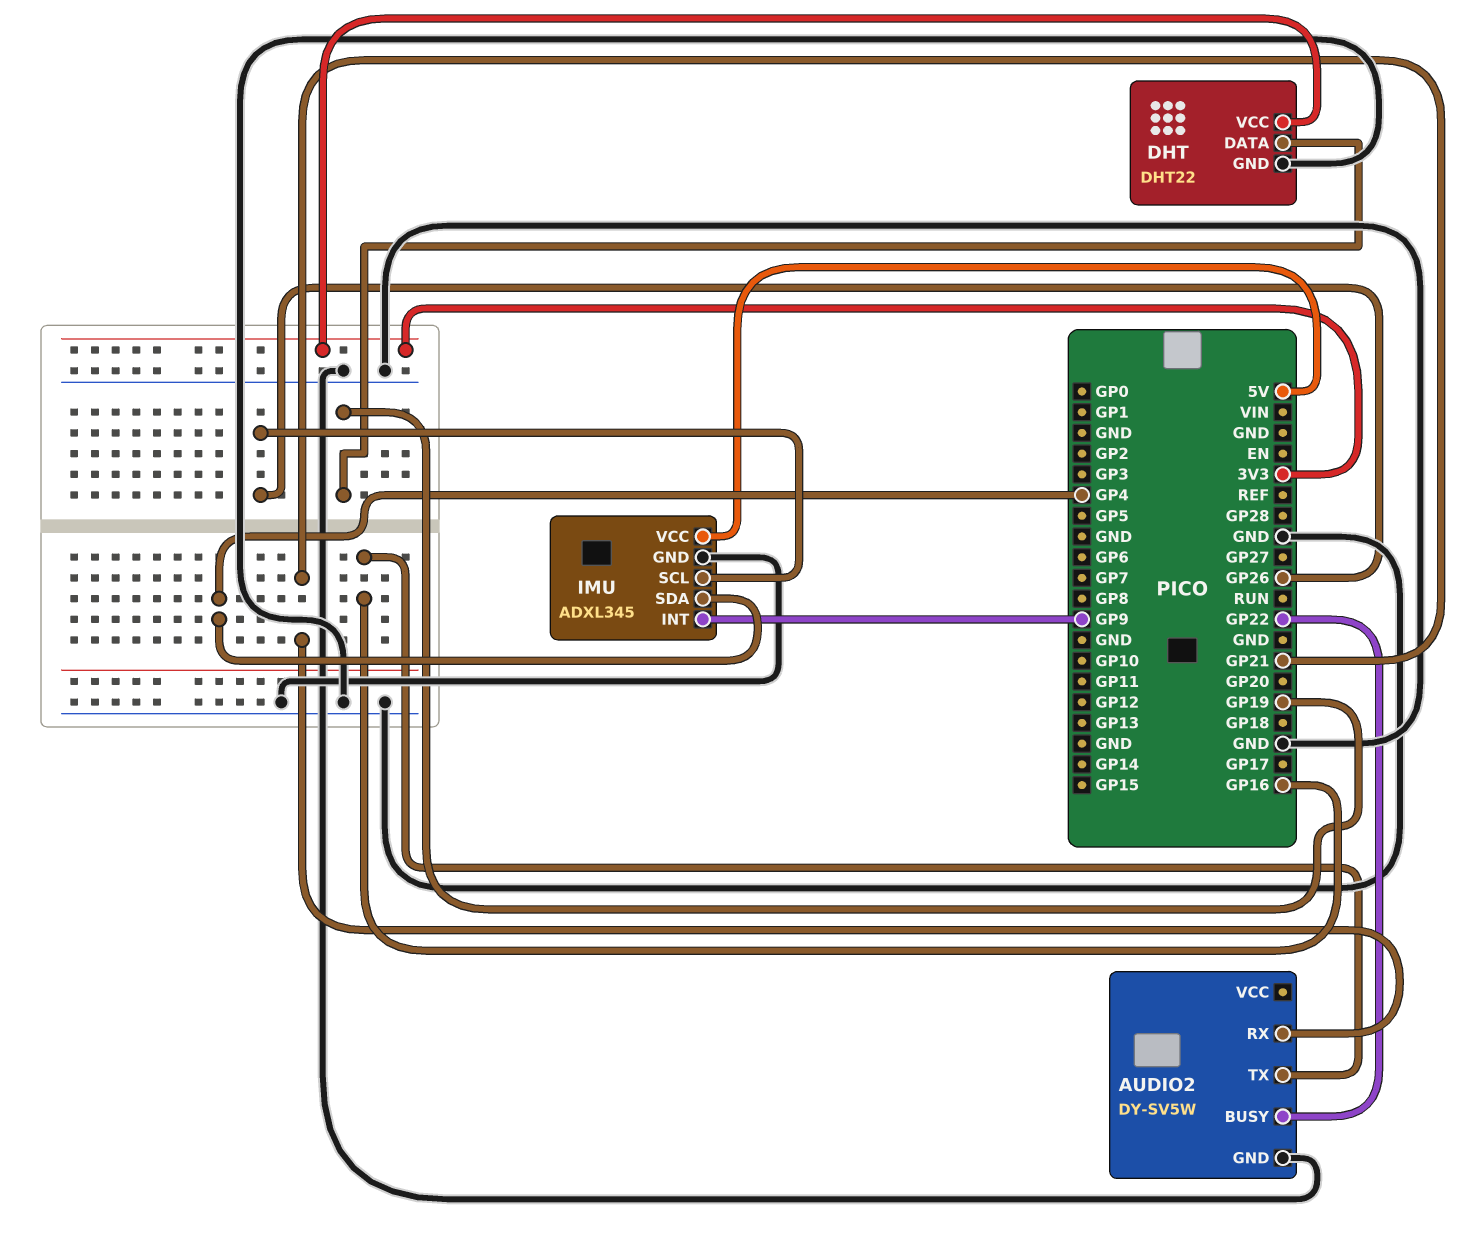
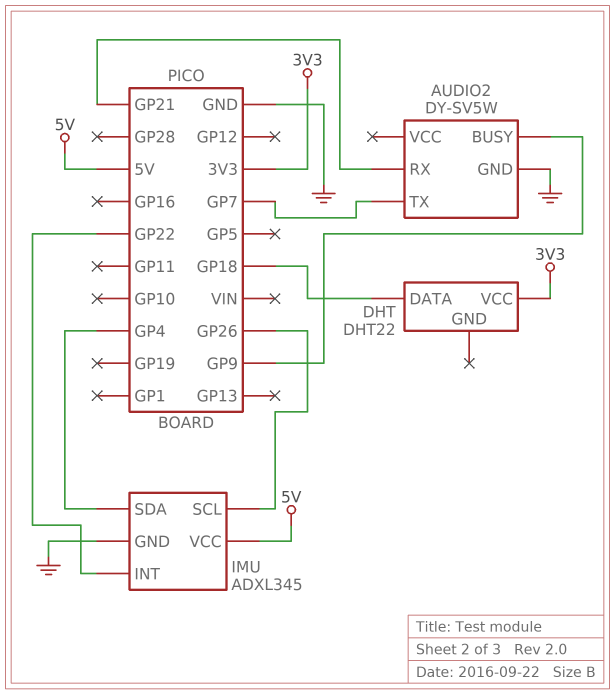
AUDIO2 pin BUSY: GP22 -> GP9
AUDIO2 pin TX: GP16 -> GP7
DHT pin DATA: GP19 -> GP18
DHT pin GND: GND -> none
IMU pin INT: GP9 -> GP22

